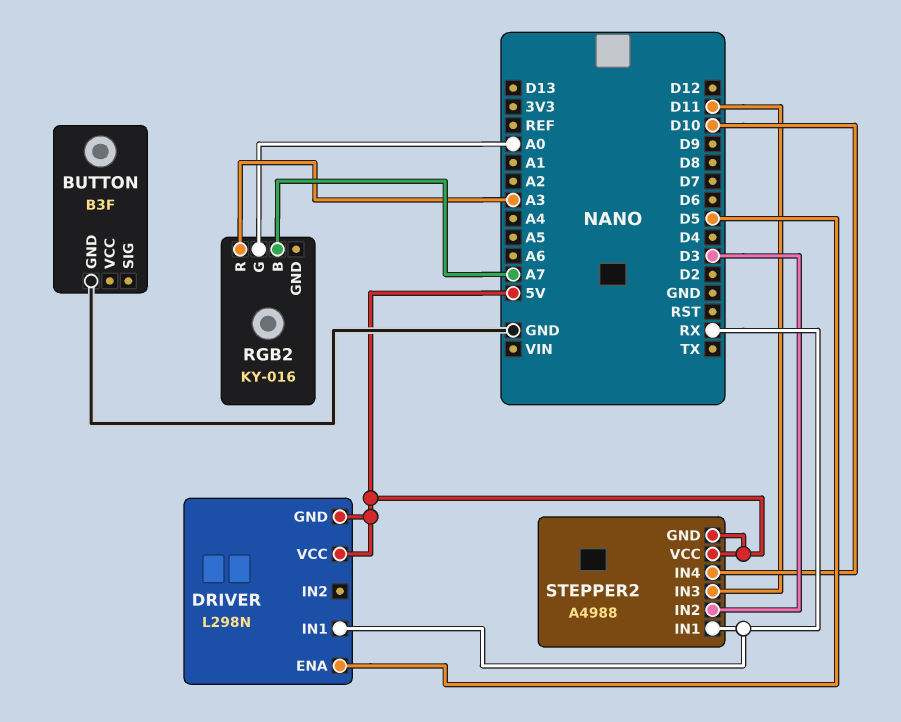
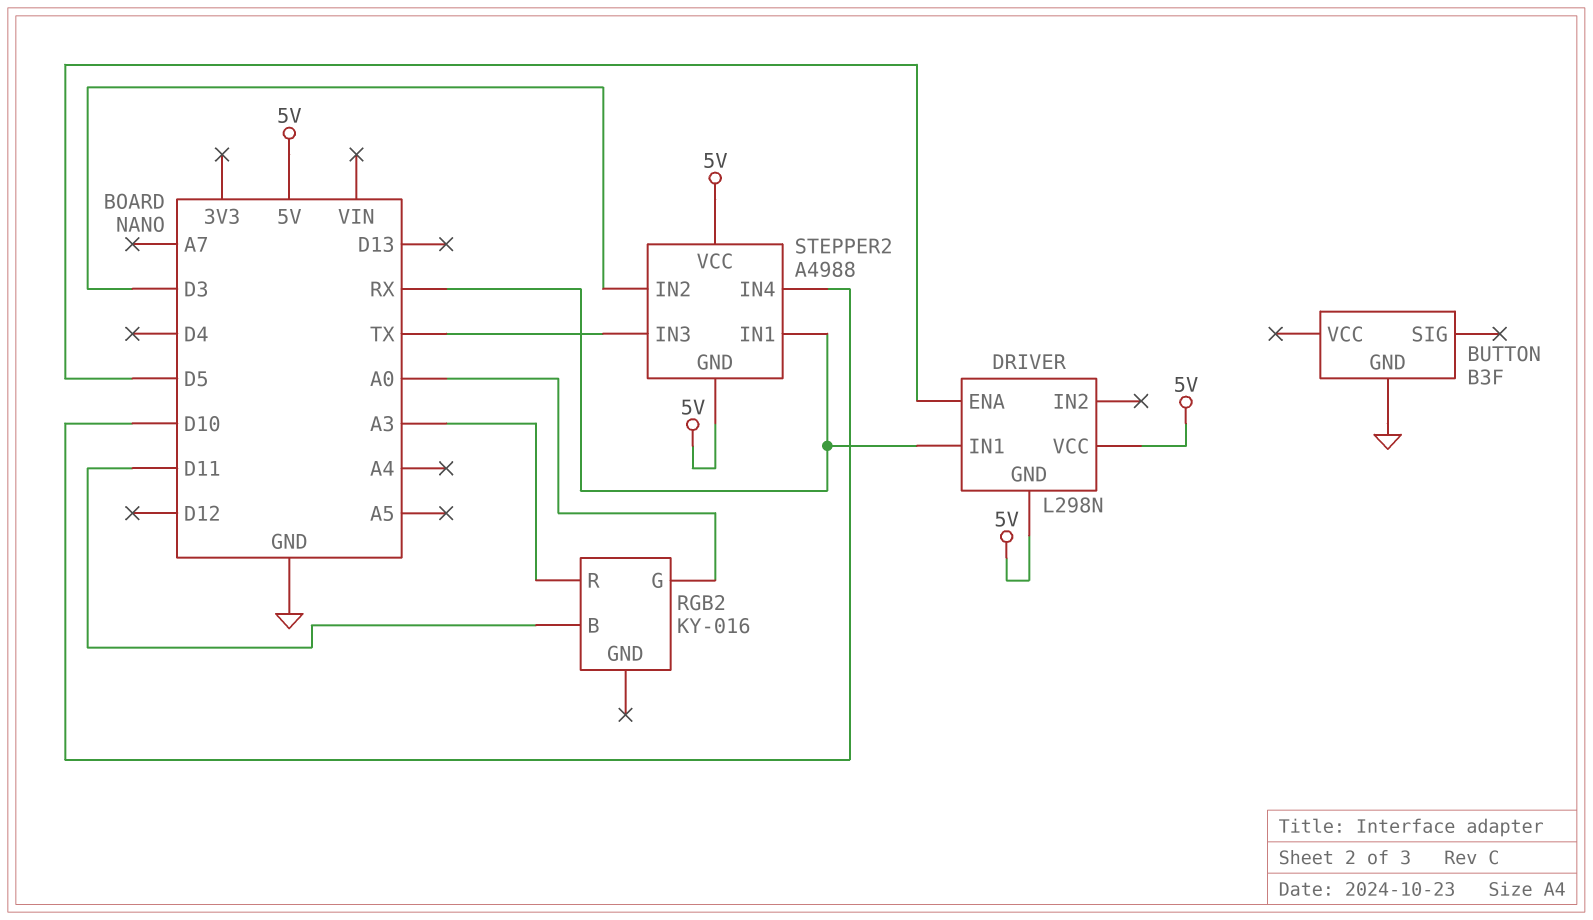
RGB2 pin B: A7 -> D11
STEPPER2 pin IN3: D11 -> TX

